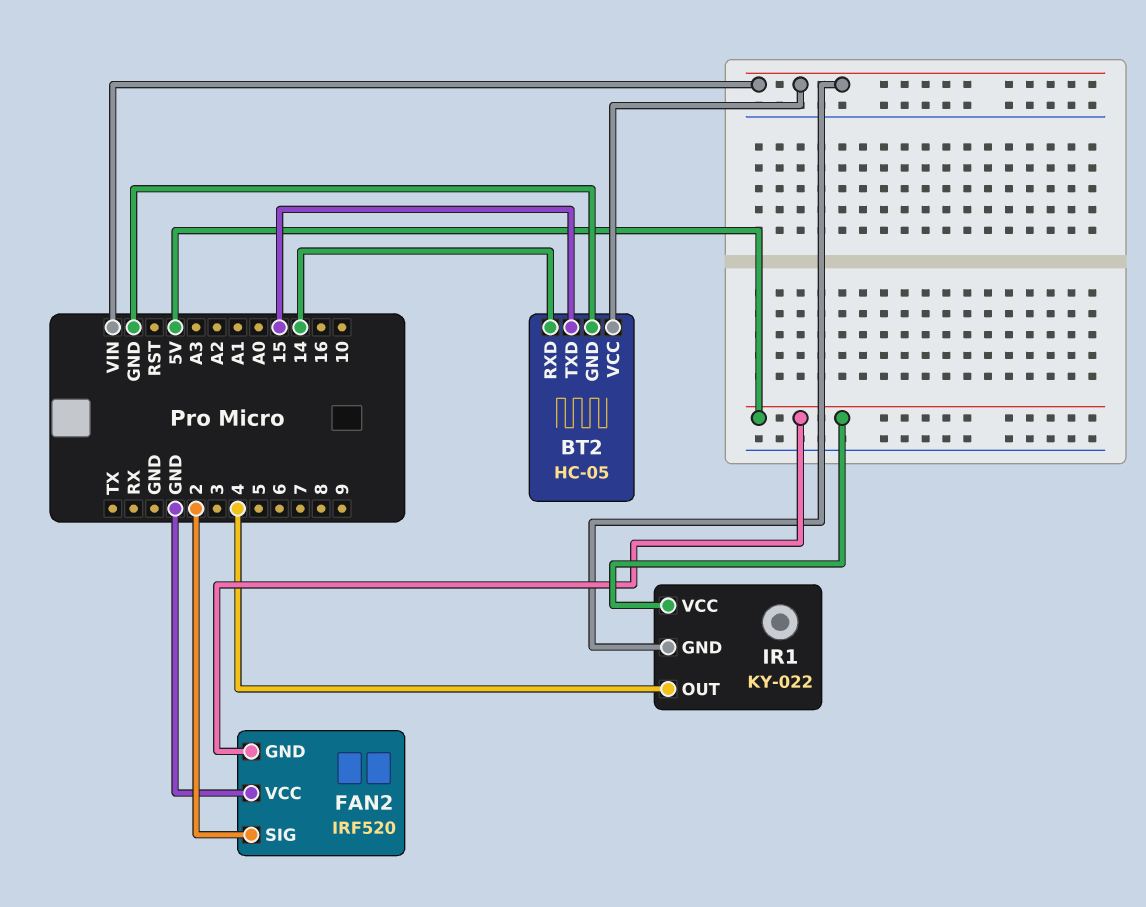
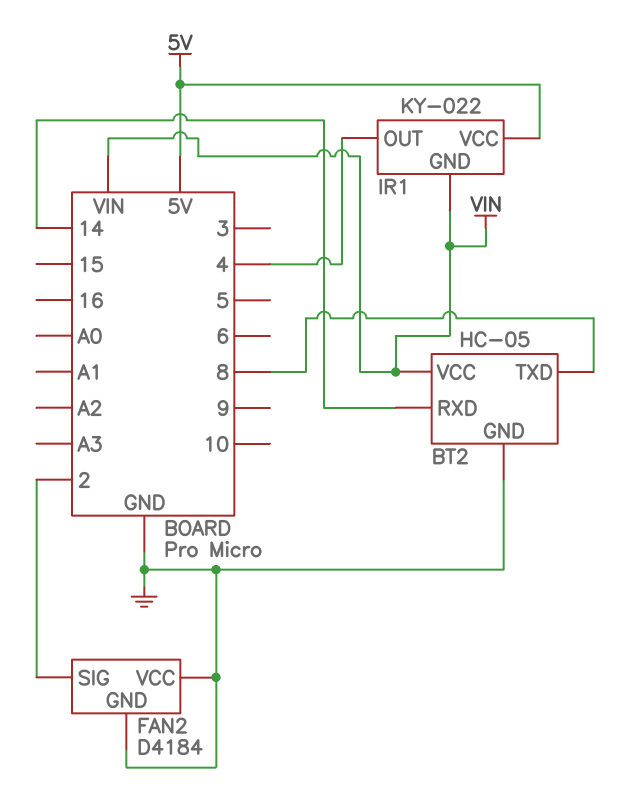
BT2 pin TXD: 15 -> 8
FAN2: IRF520 -> D4184
FAN2 pin GND: 5V -> GND

